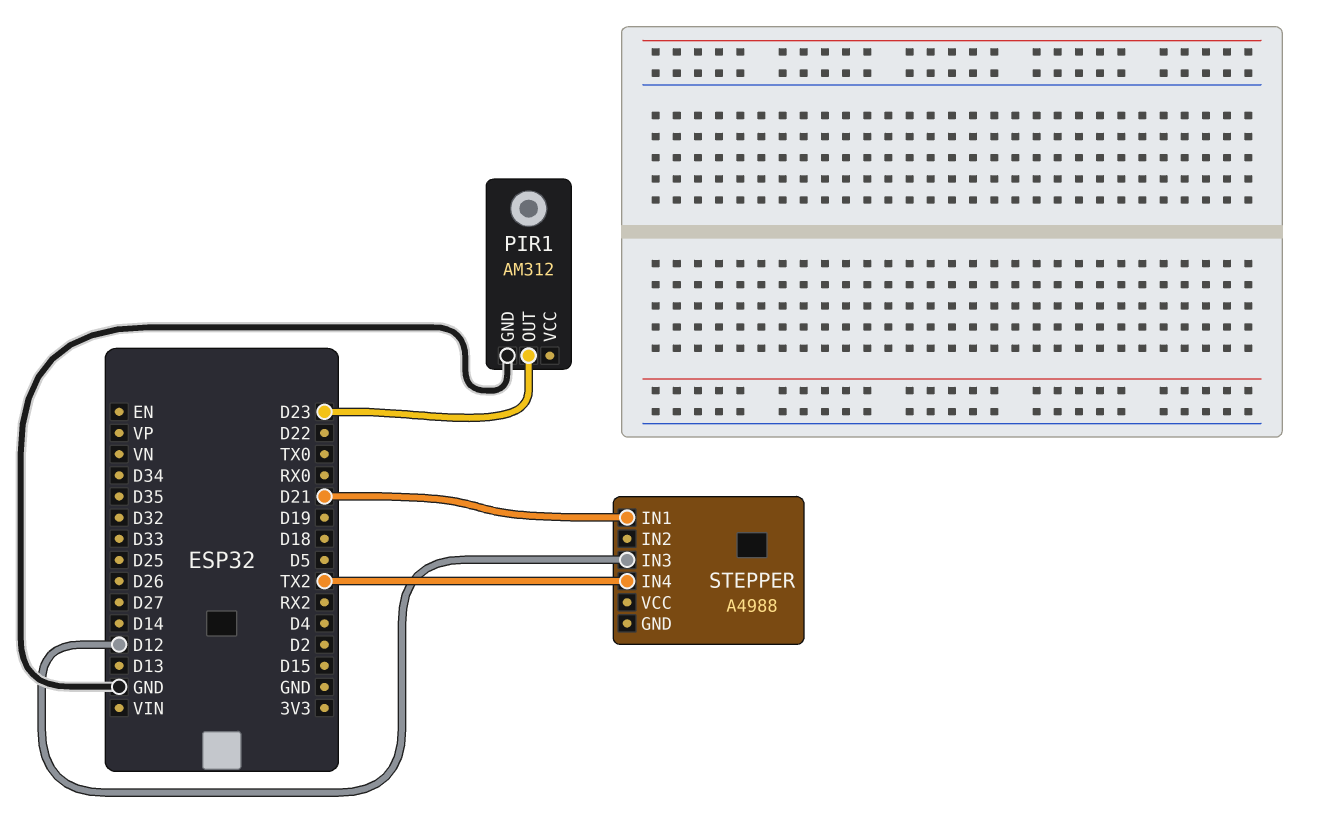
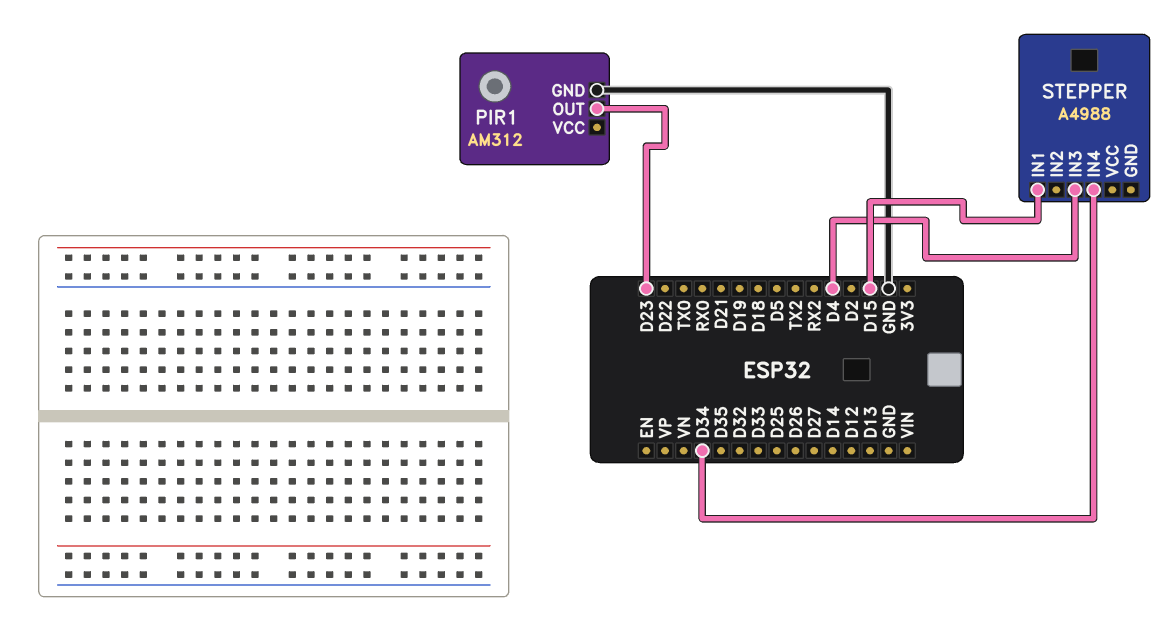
STEPPER pin IN1: D21 -> D15
STEPPER pin IN3: D12 -> D4
STEPPER pin IN4: TX2 -> D34

